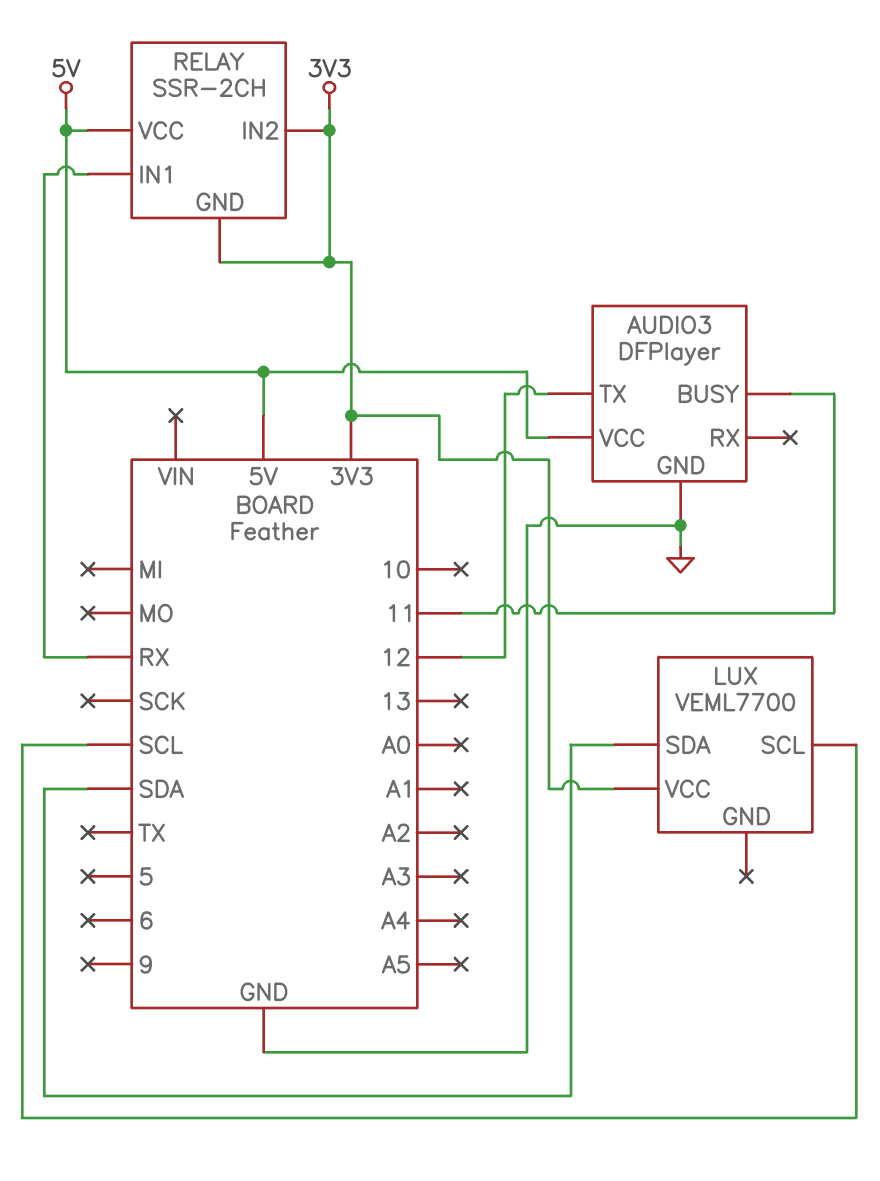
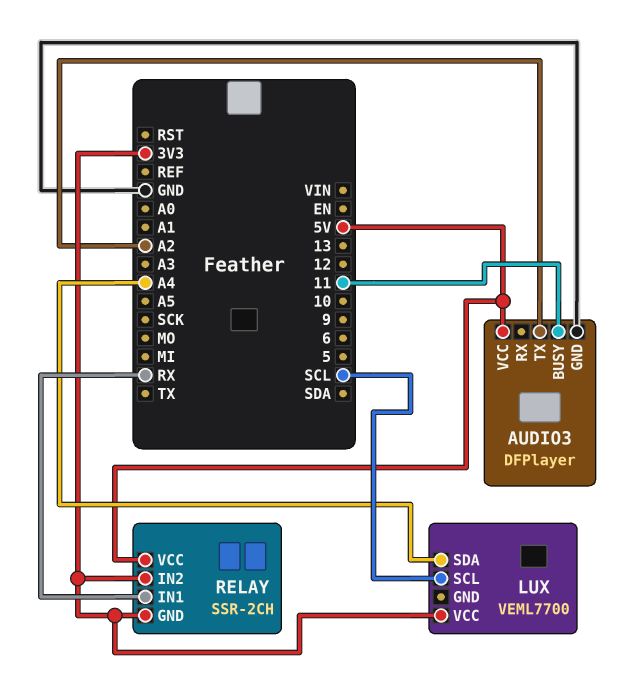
AUDIO3 pin TX: 12 -> A2
LUX pin SDA: SDA -> A4

